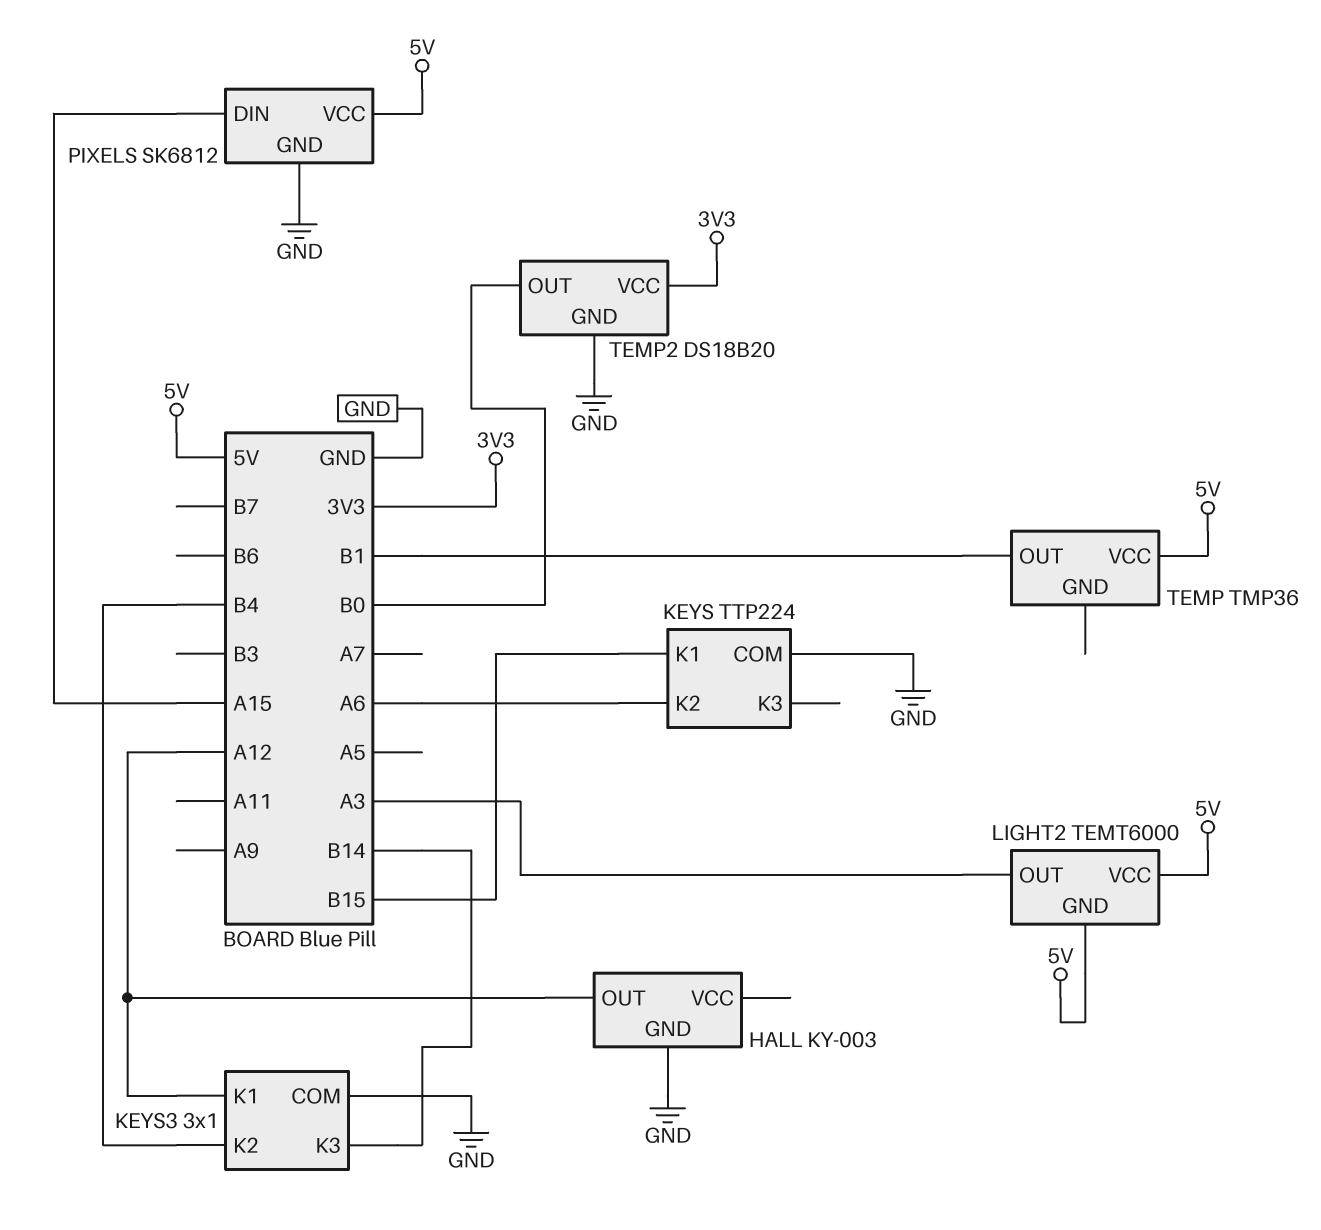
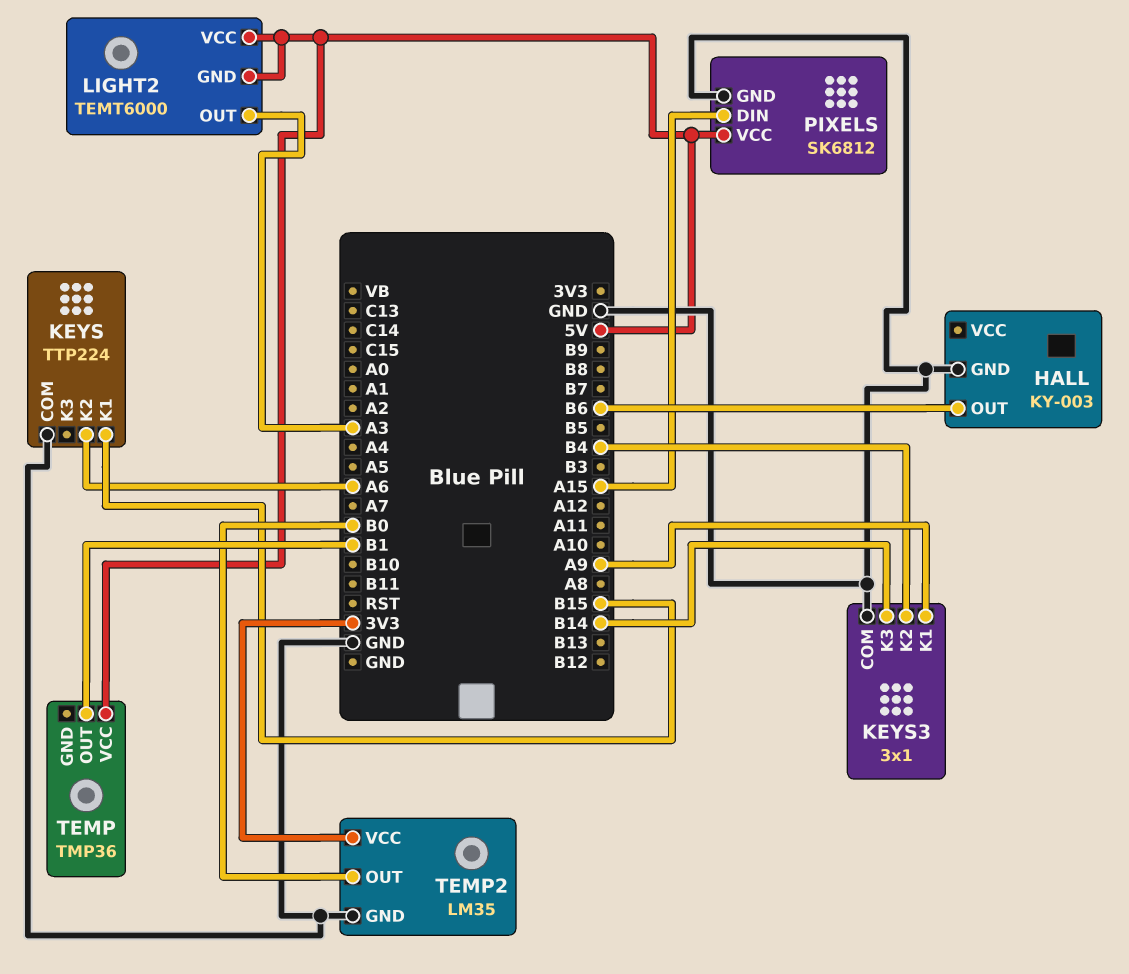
HALL pin OUT: A12 -> B6
KEYS3 pin K1: A12 -> A9
TEMP2: DS18B20 -> LM35

